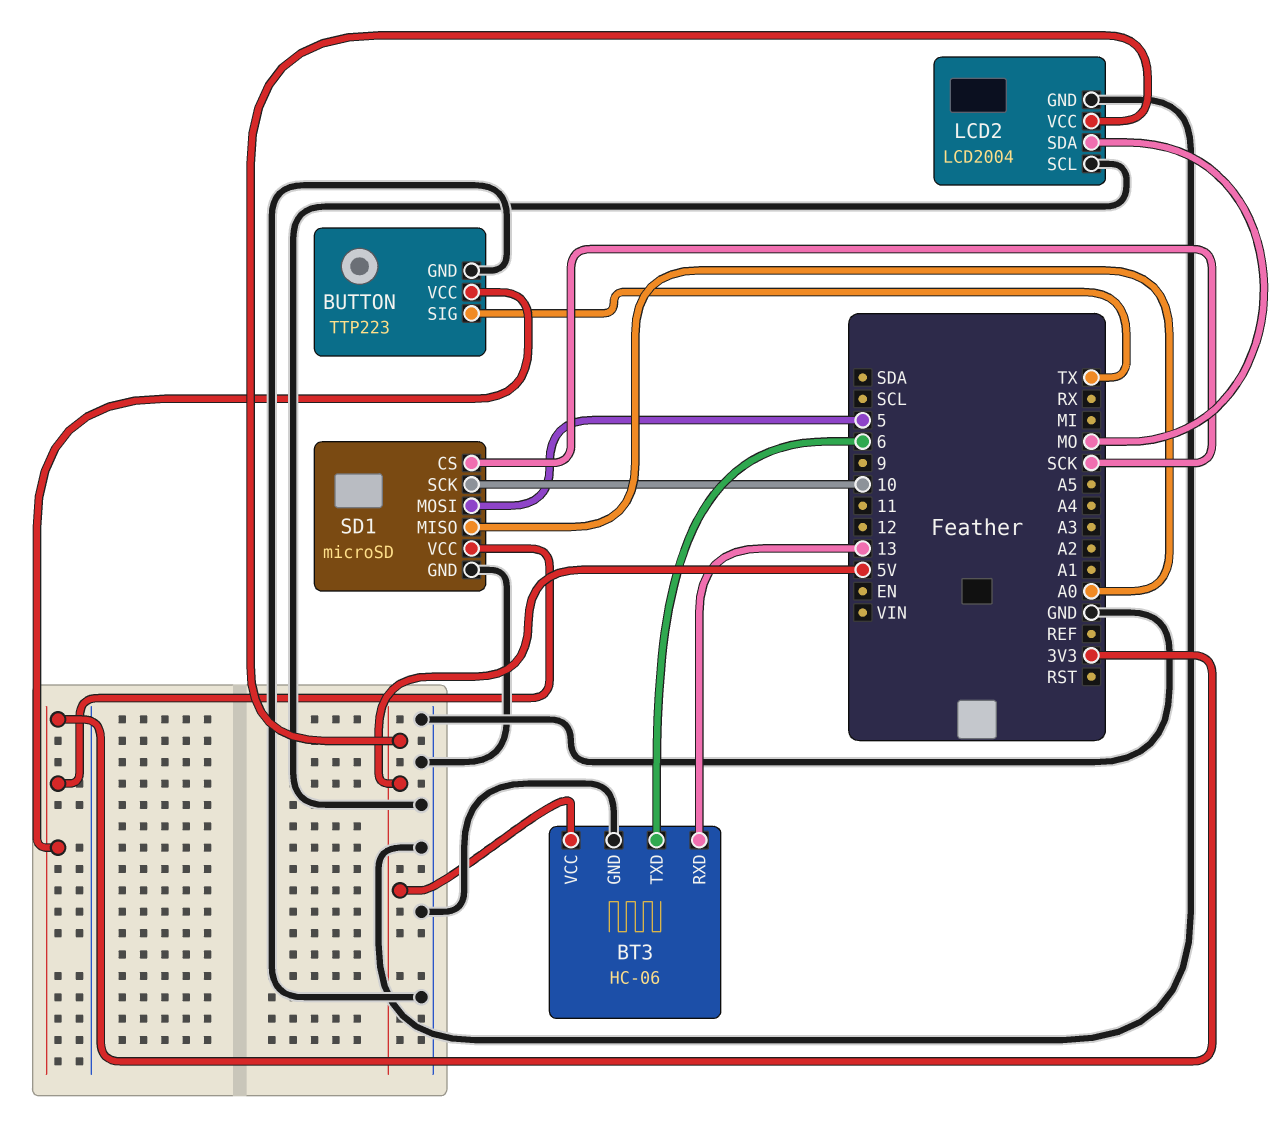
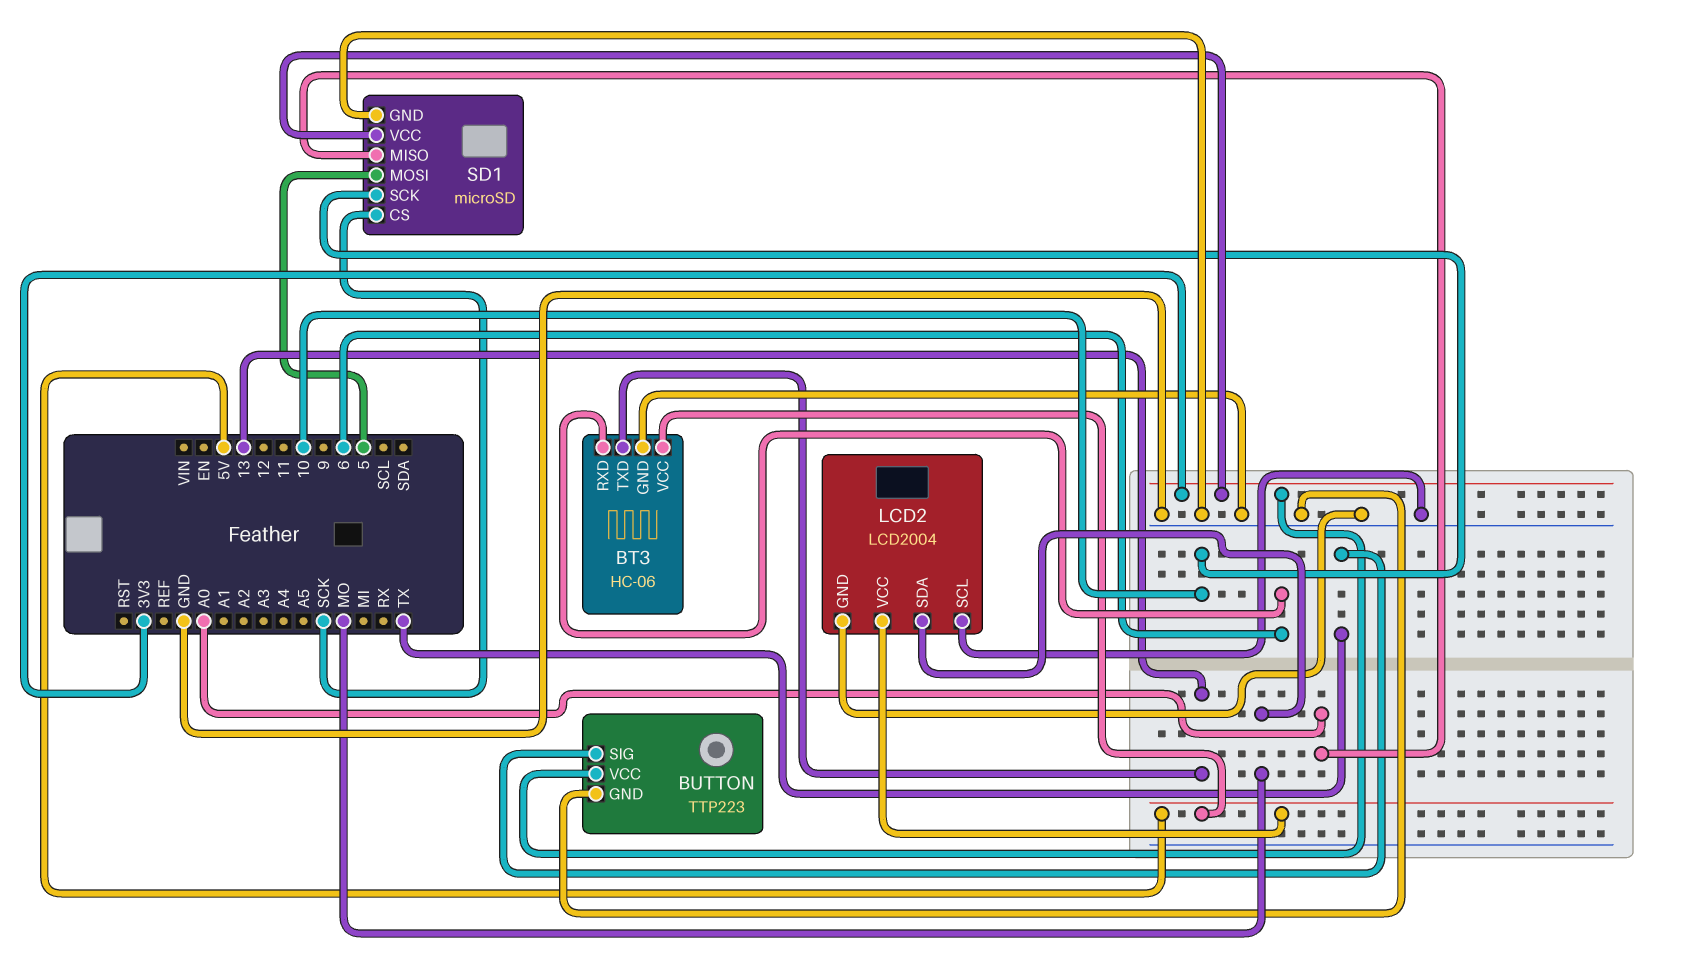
BT3 pin RXD: 13 -> 6
BT3 pin TXD: 6 -> 13

